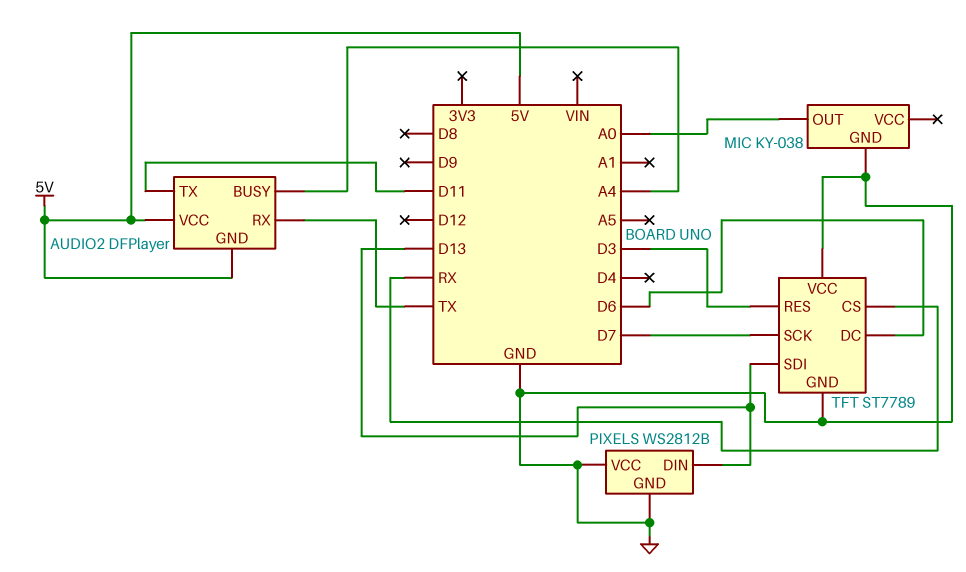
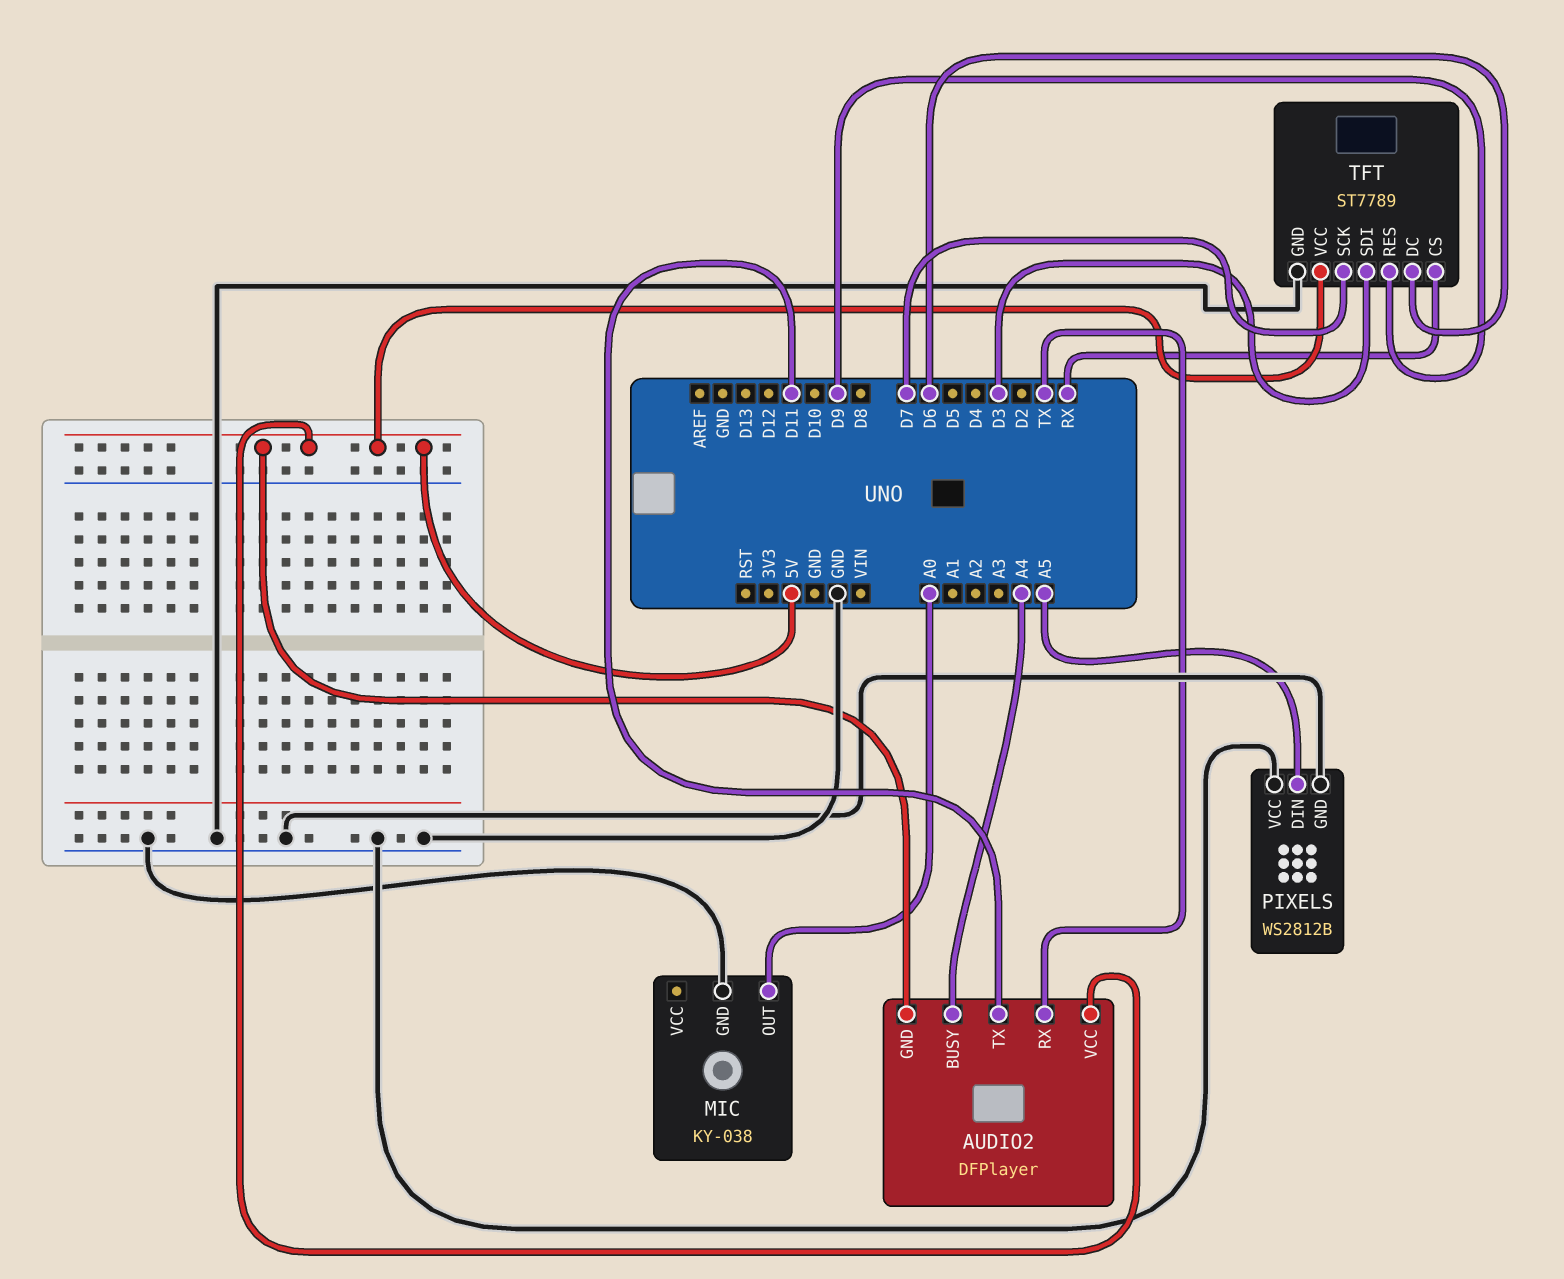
PIXELS pin DIN: D13 -> A5
TFT pin RES: D3 -> D9
TFT pin SDI: D13 -> D3
TFT pin VCC: GND -> 5V

